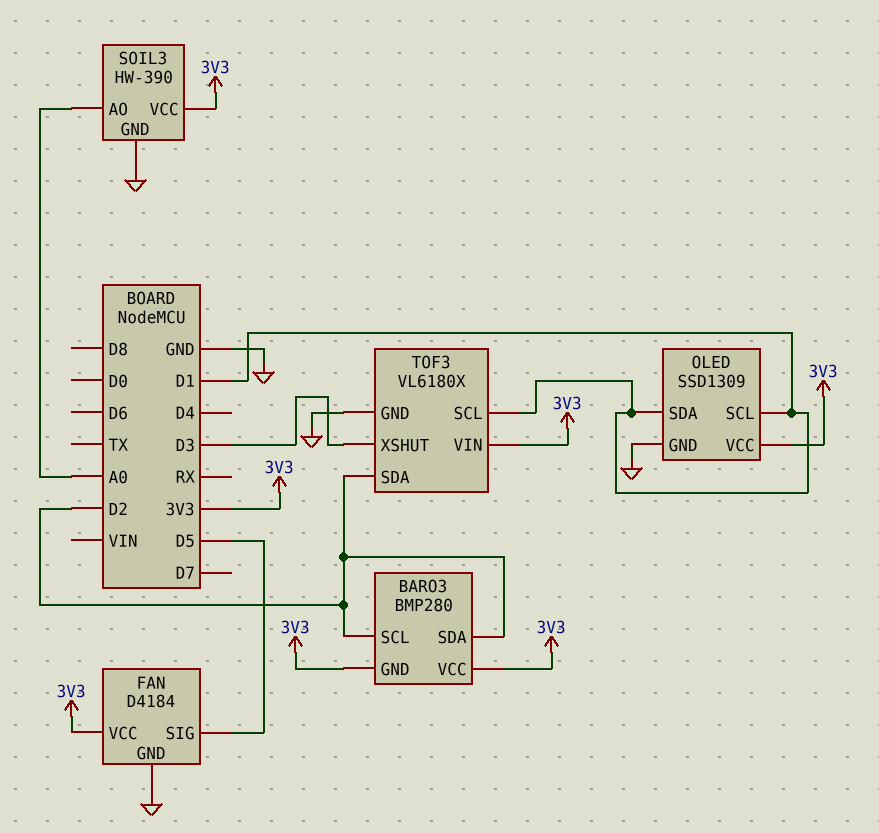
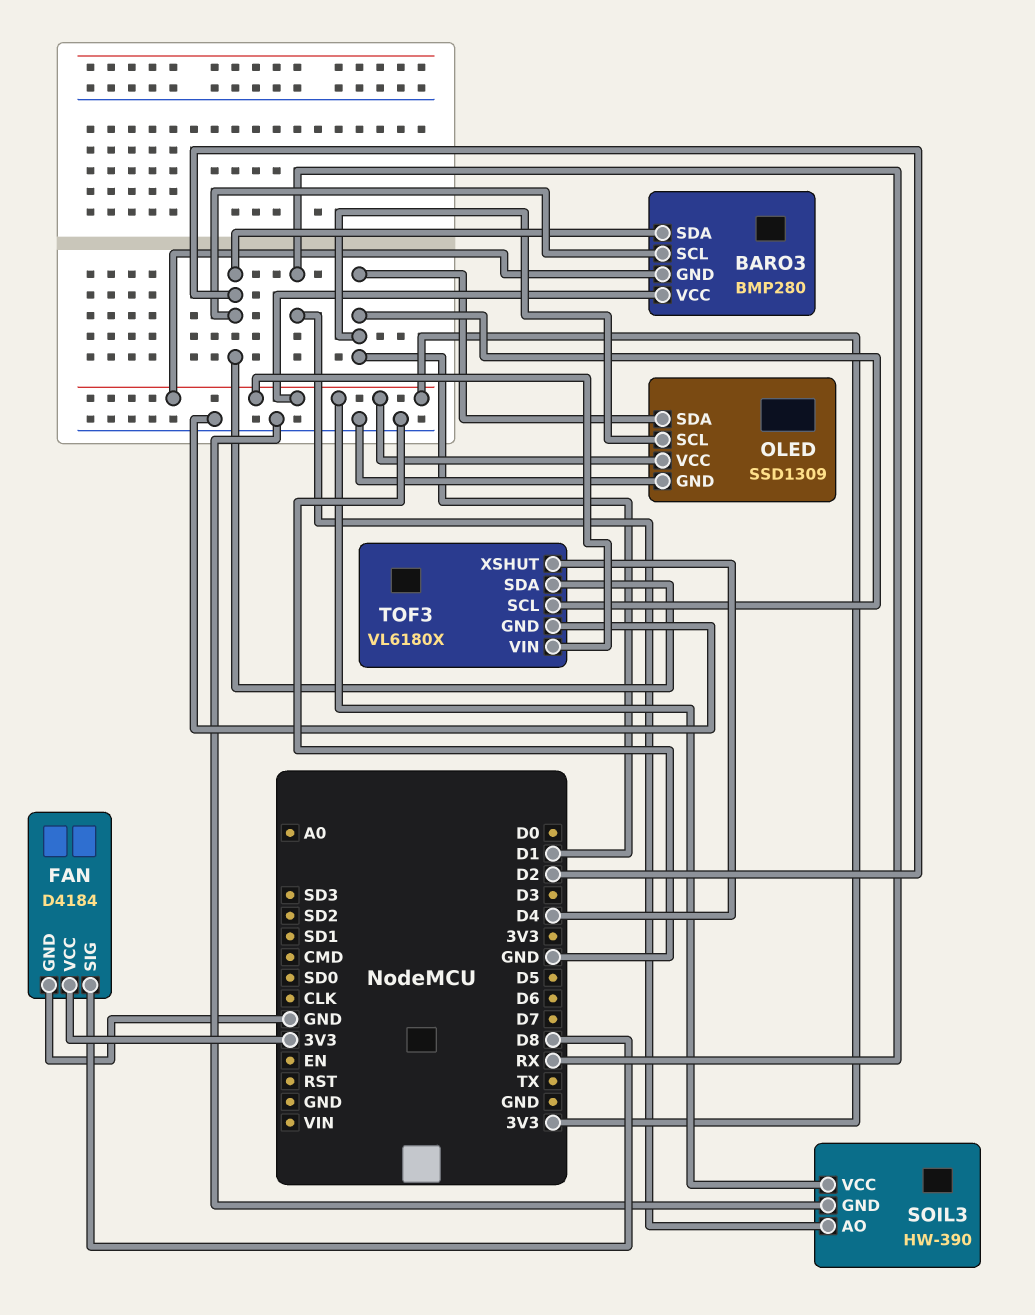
FAN pin SIG: D5 -> D8
SOIL3 pin AO: A0 -> RX
TOF3 pin XSHUT: D3 -> D4

